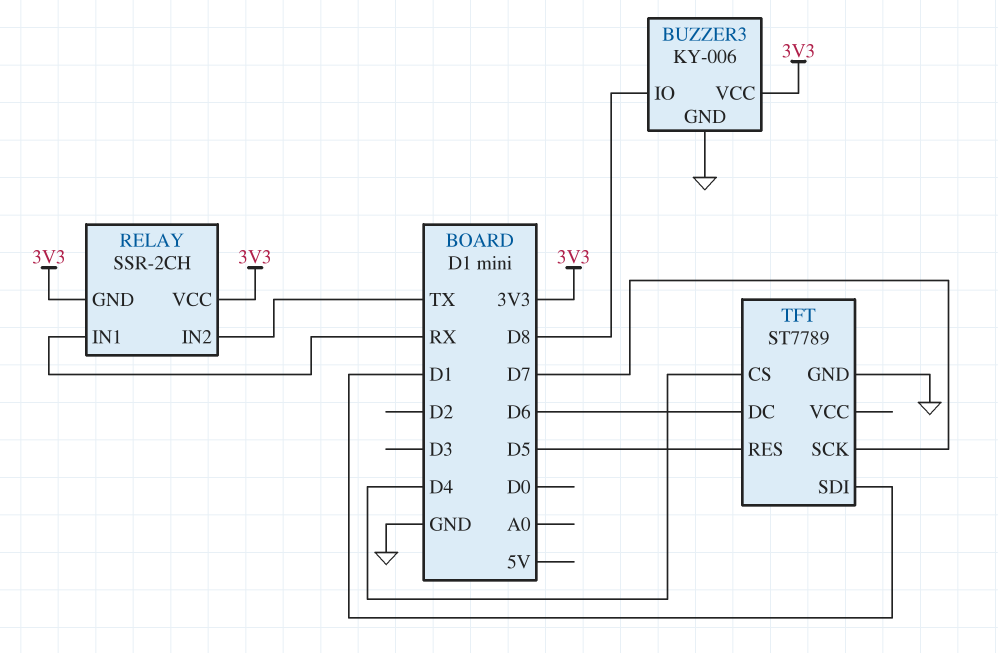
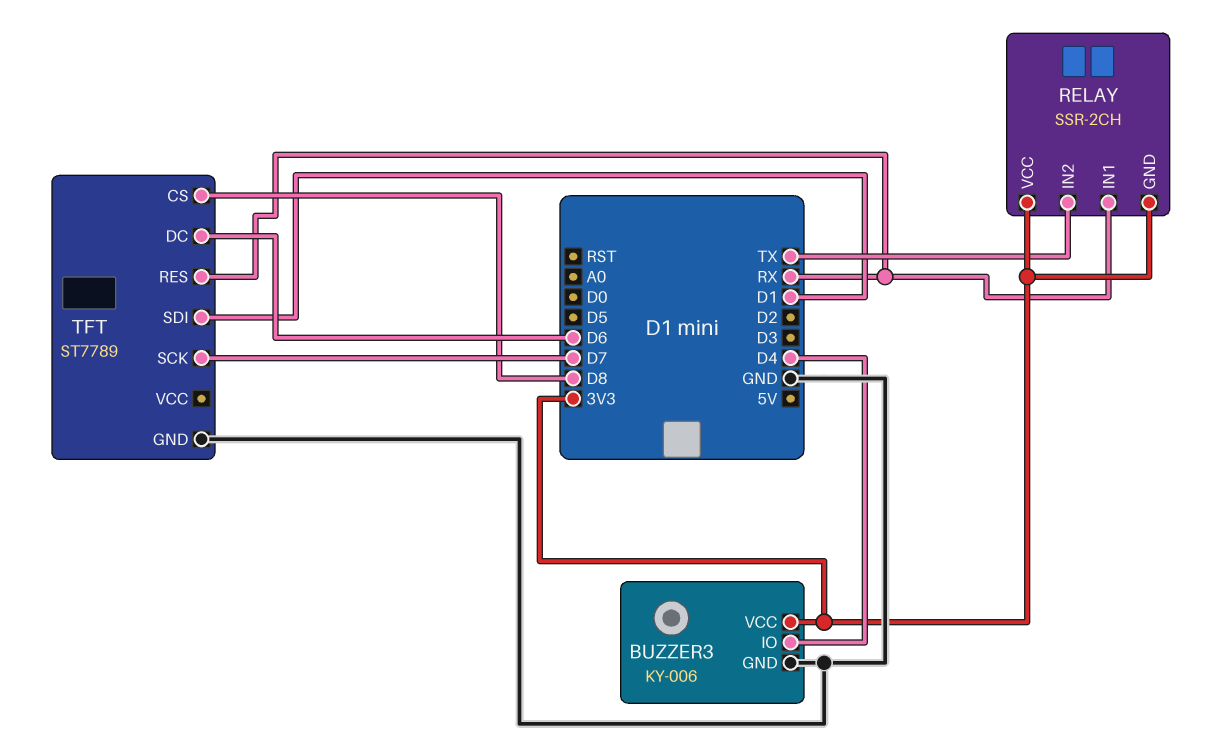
BUZZER3 pin IO: D8 -> D4
TFT pin CS: D4 -> D8
TFT pin RES: D5 -> RX

